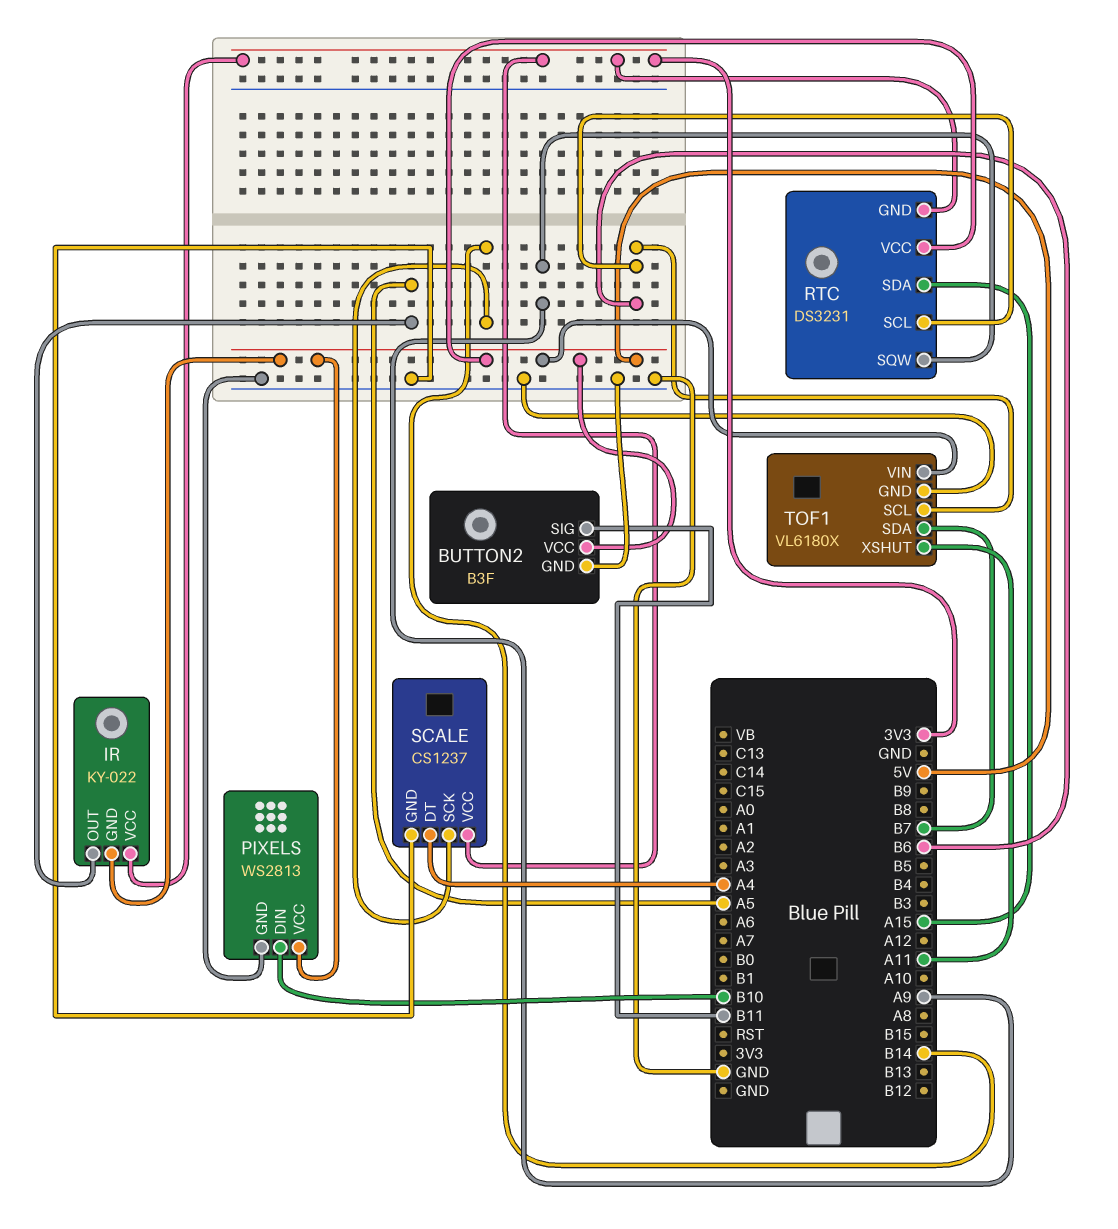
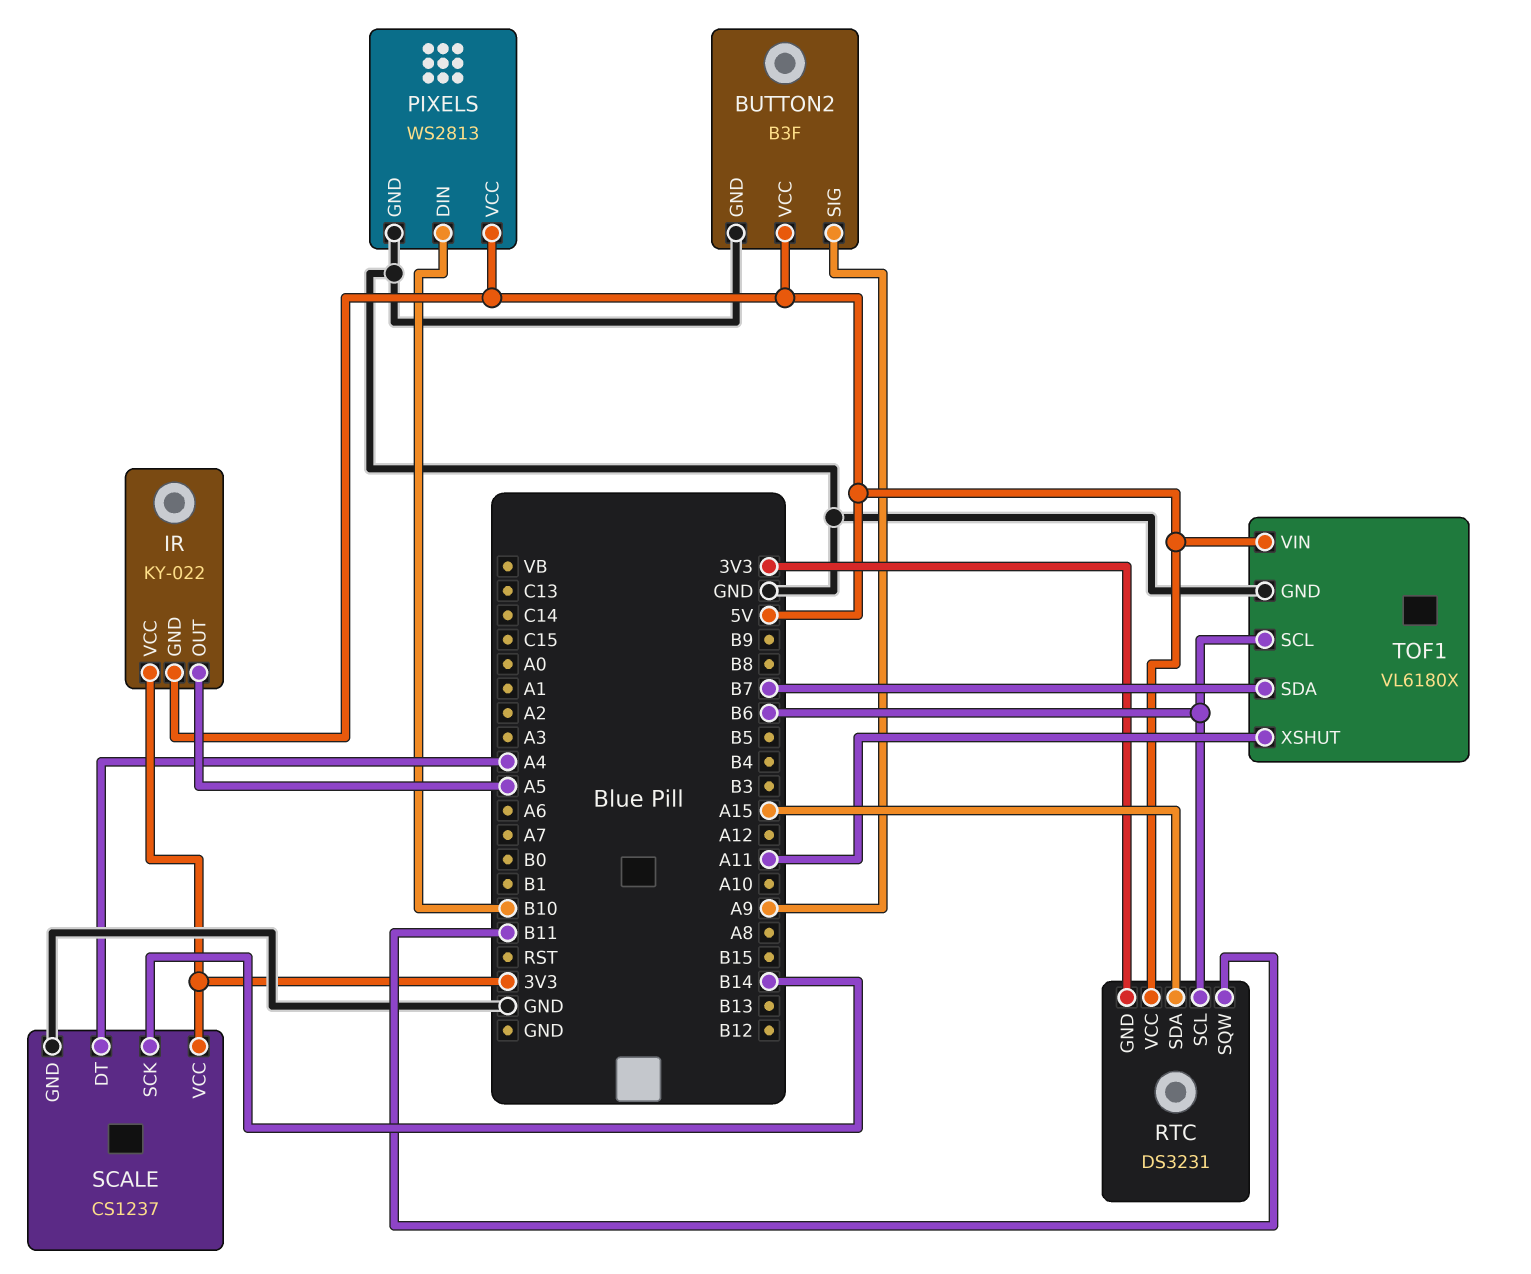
BUTTON2 pin SIG: B11 -> A9
RTC pin SQW: A9 -> B11

